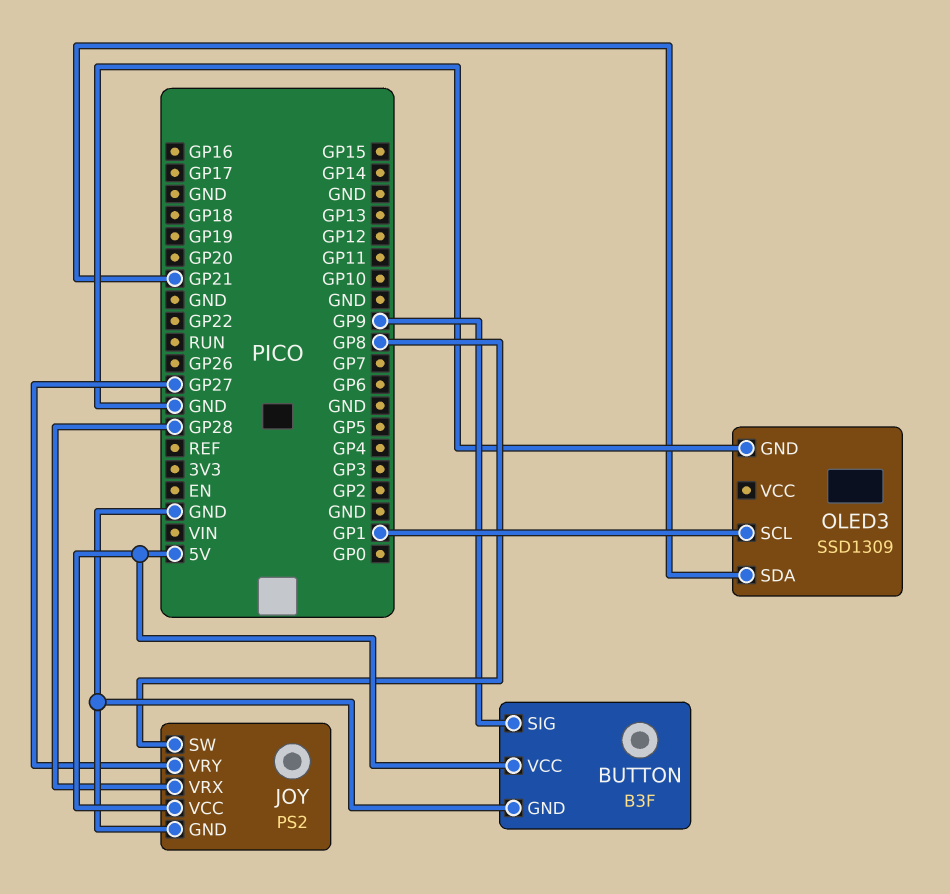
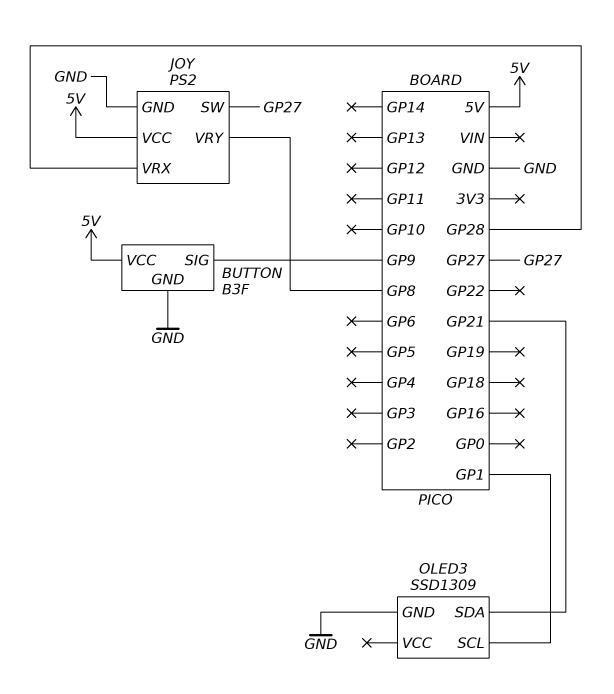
JOY pin SW: GP8 -> GP27
JOY pin VRY: GP27 -> GP8

